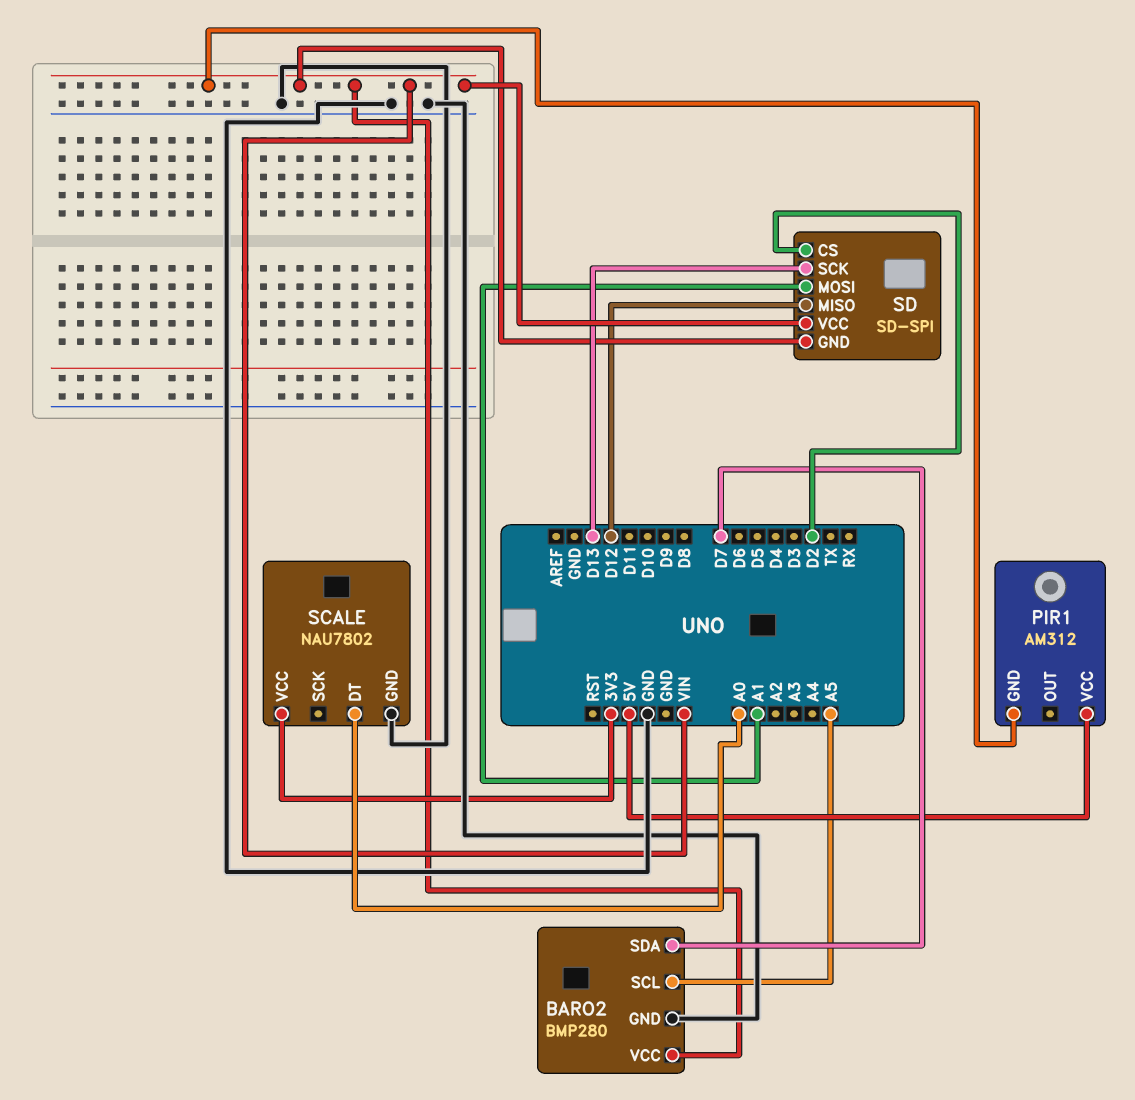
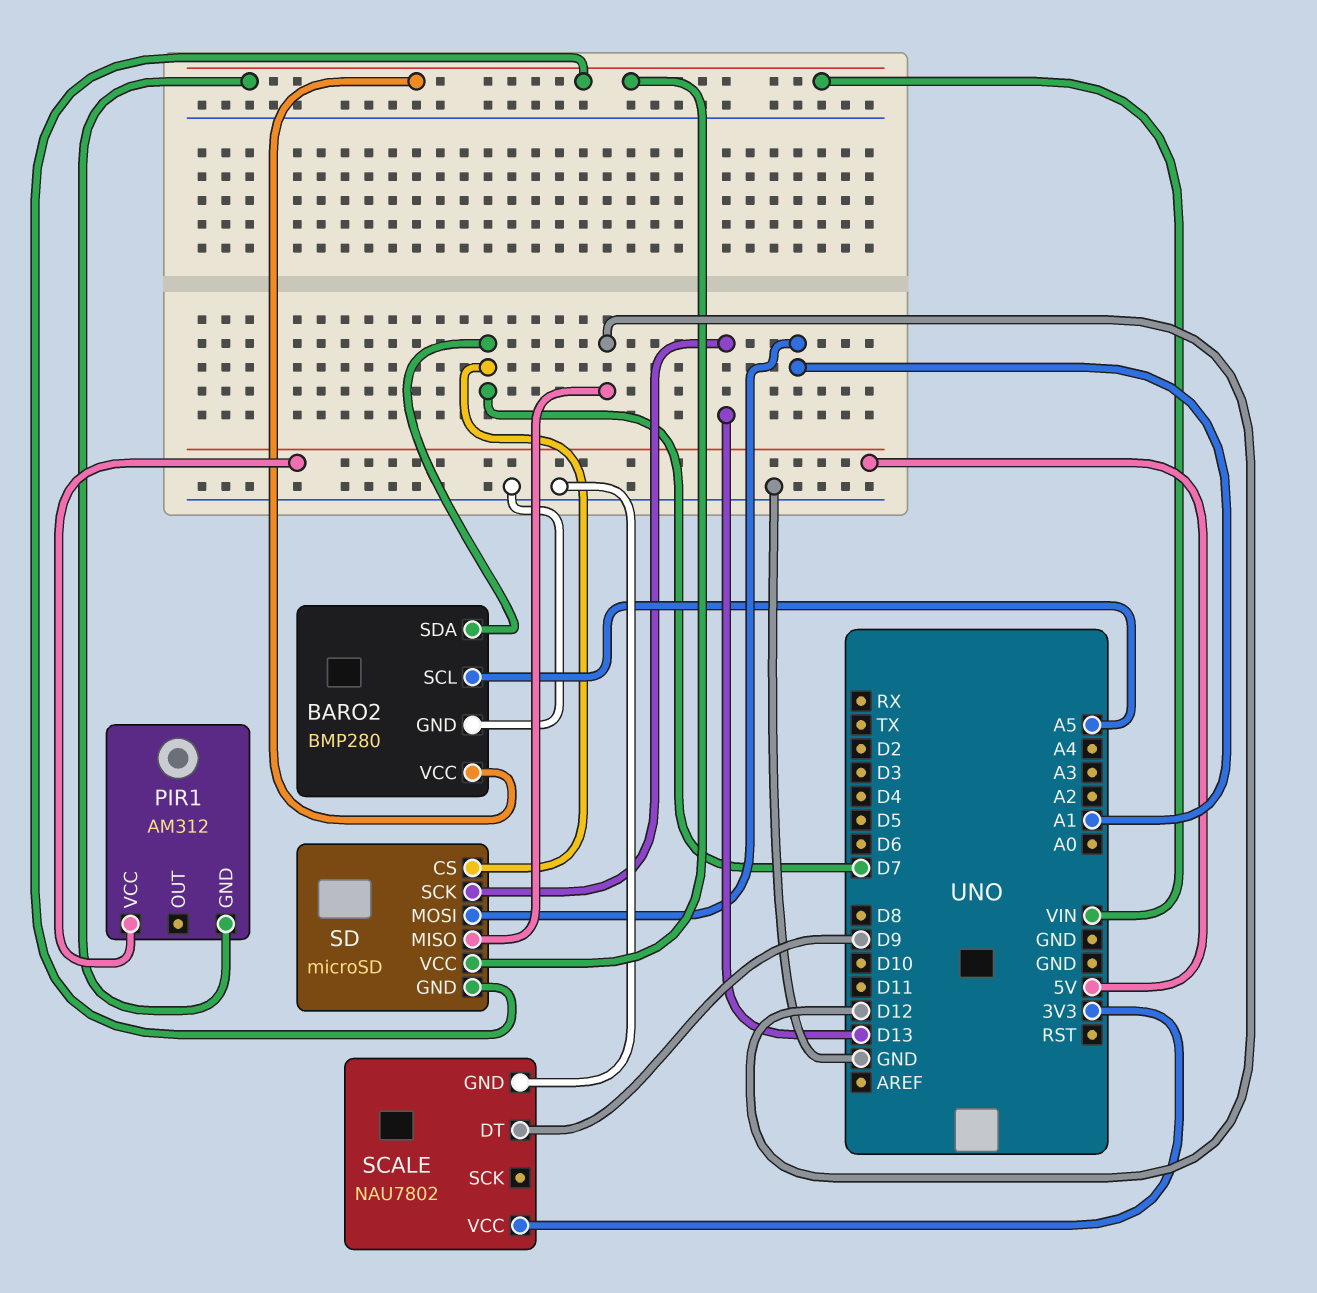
SCALE pin DT: A0 -> D9
SD: SD-SPI -> microSD
SD pin CS: D2 -> D7

